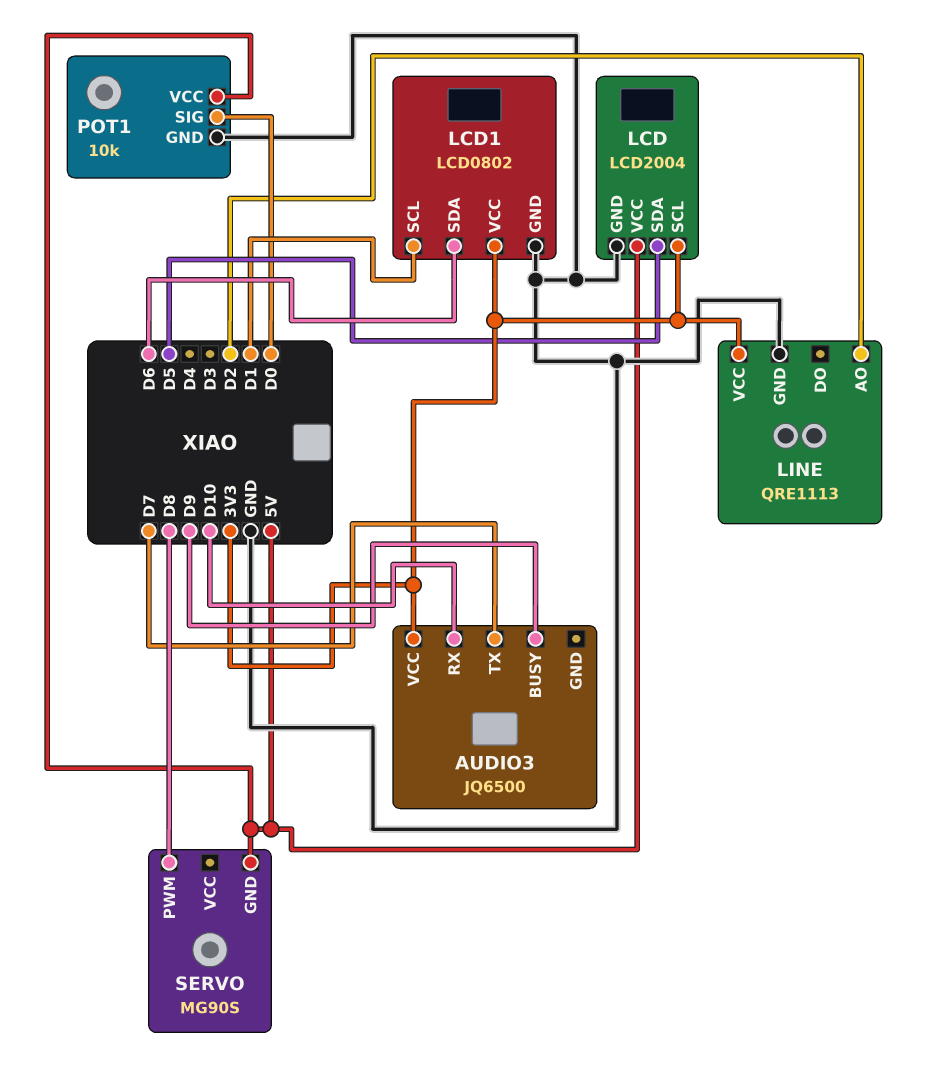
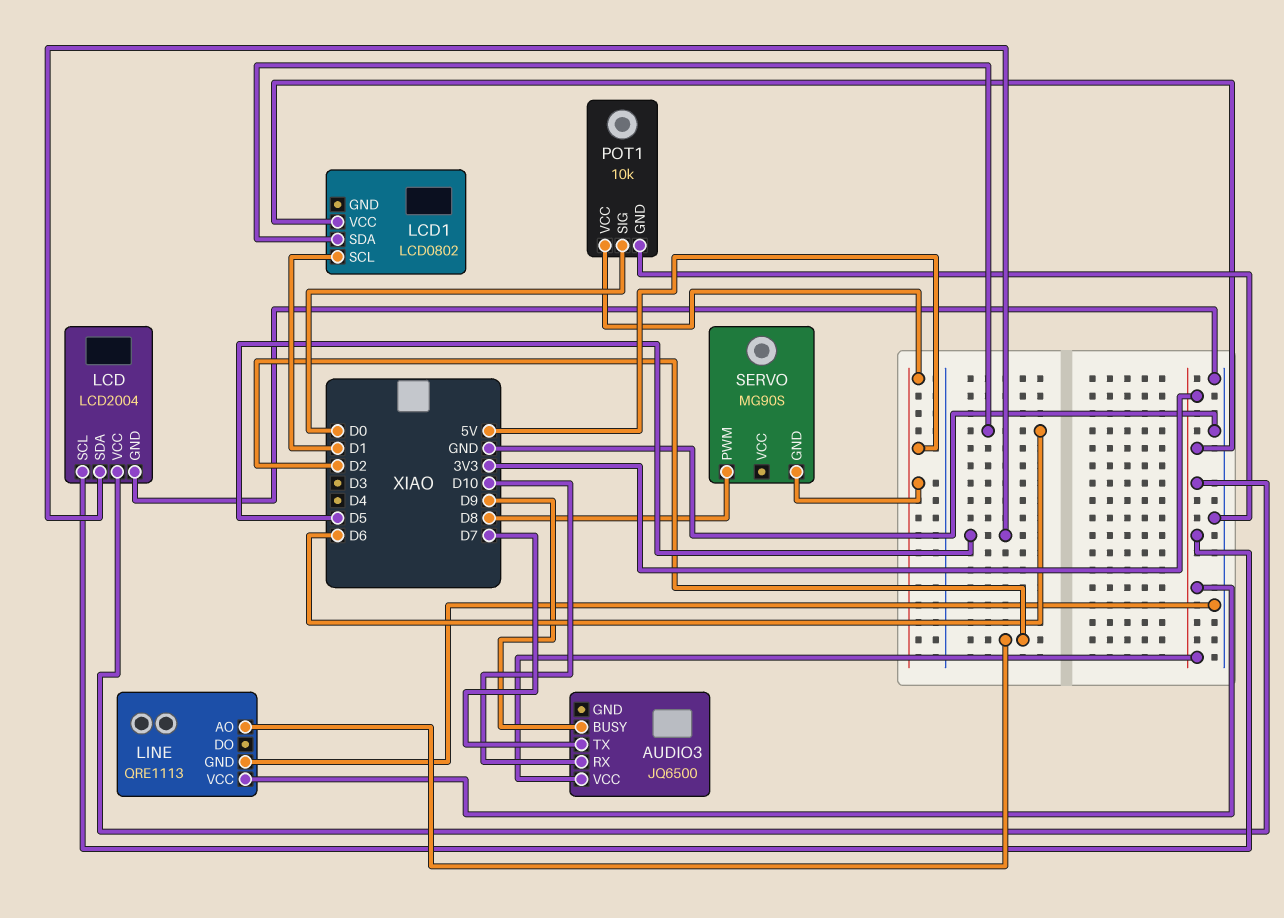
LCD pin VCC: 5V -> 3V3
LCD1 pin GND: GND -> none

